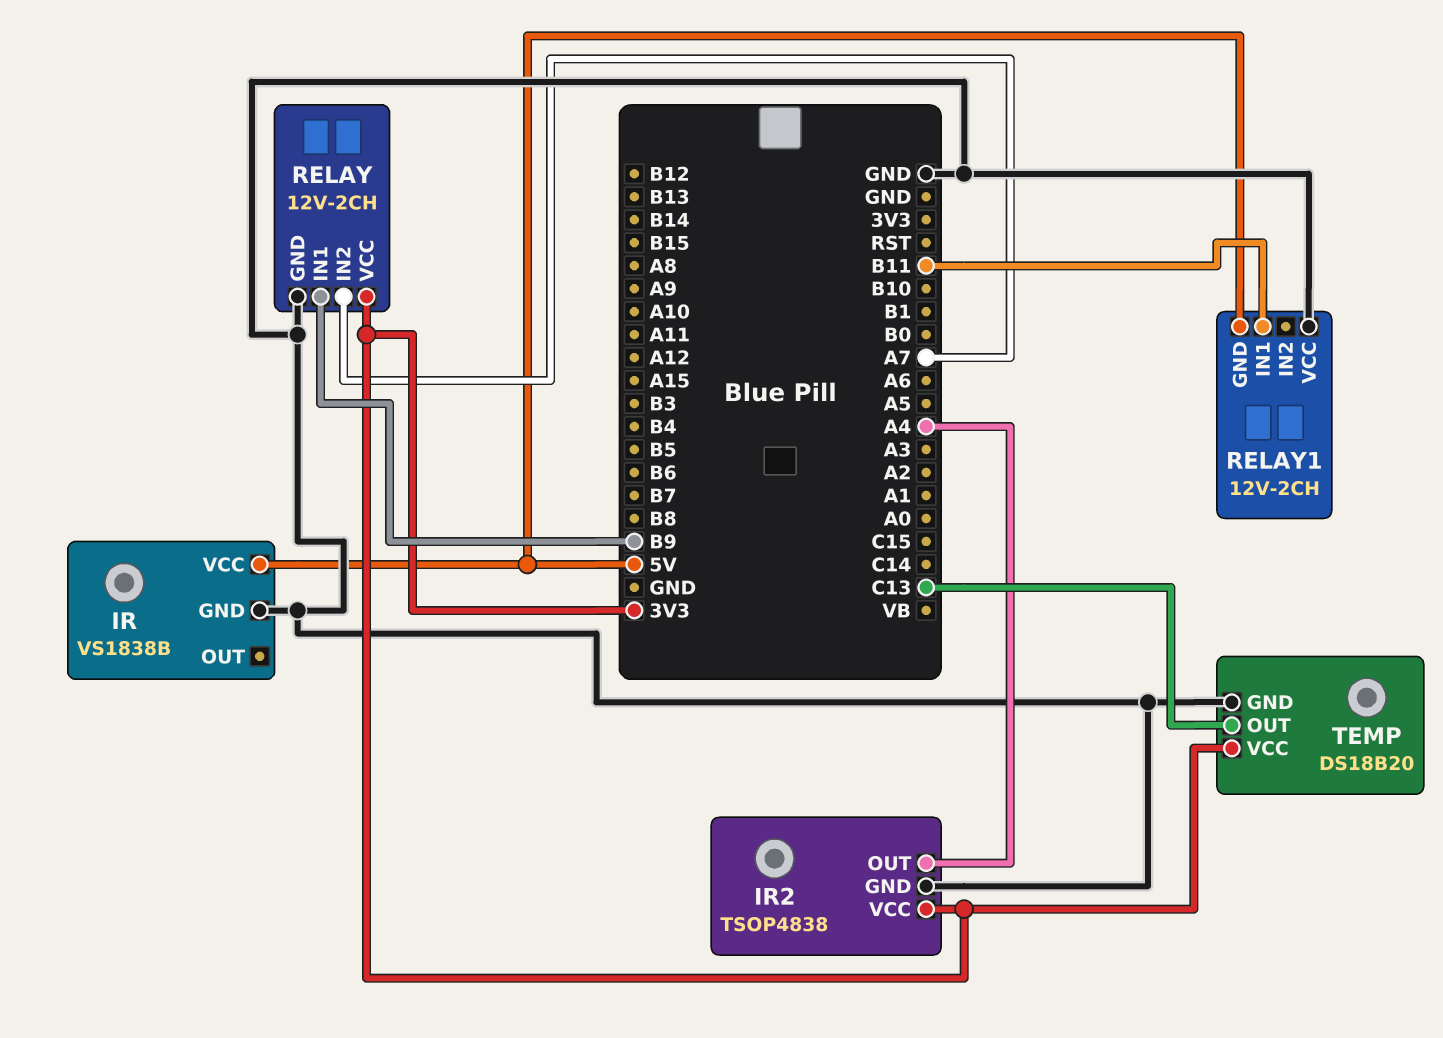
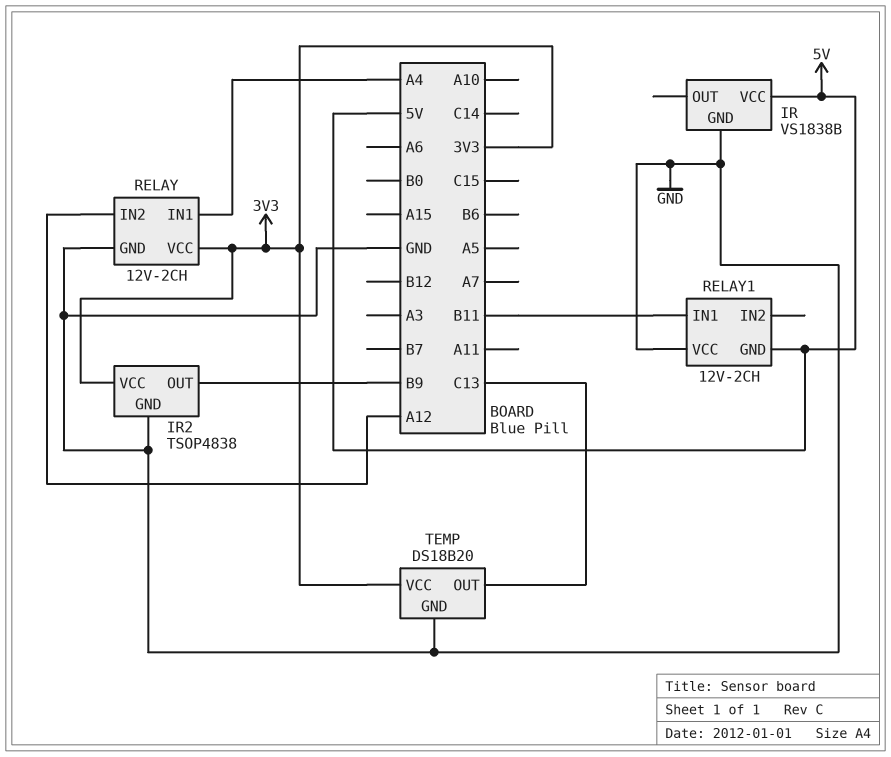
IR2 pin OUT: A4 -> B9
RELAY pin IN1: B9 -> A4
RELAY pin IN2: A7 -> A12

